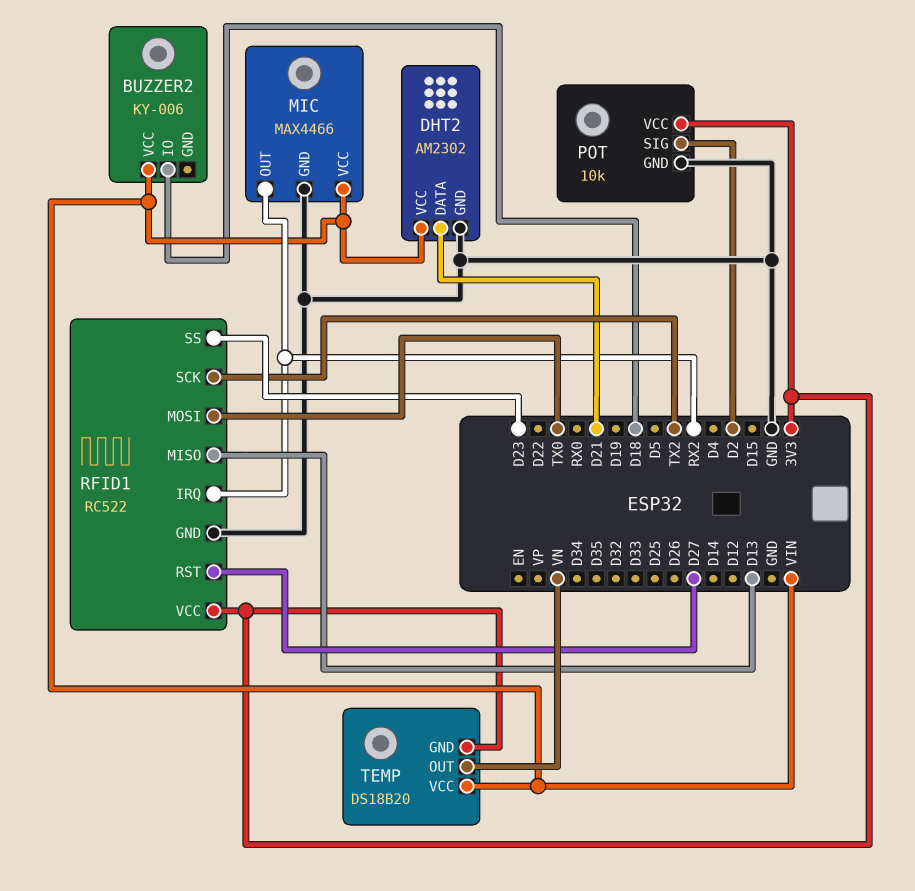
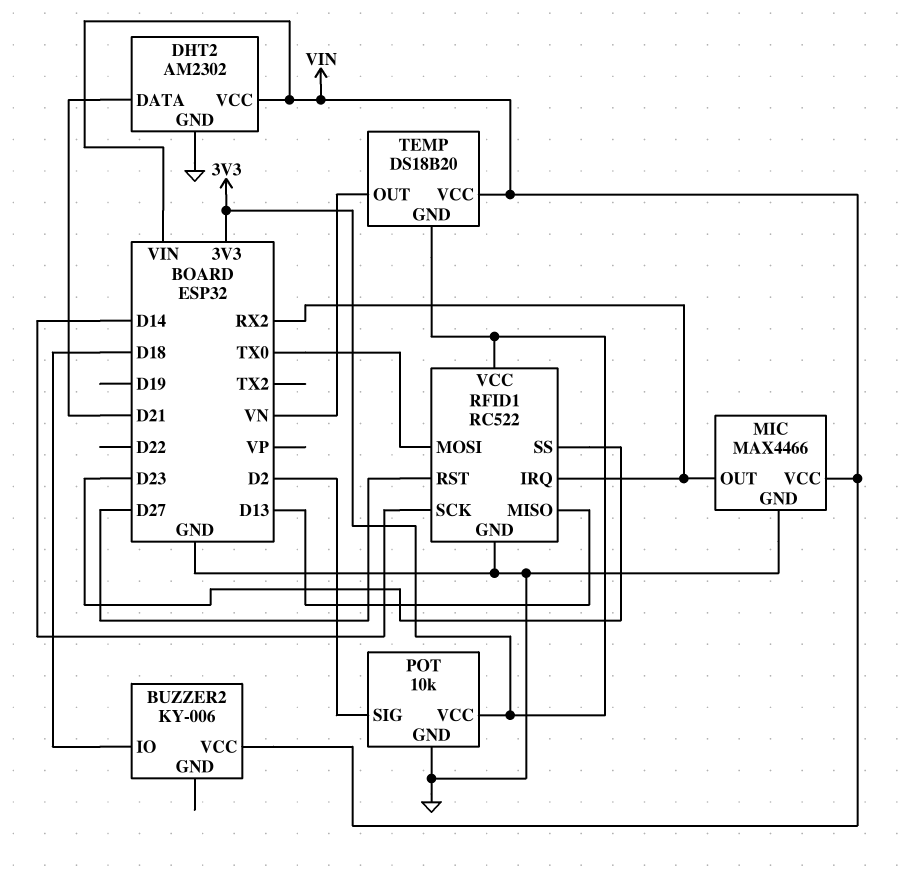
RFID1 pin SCK: TX2 -> D14

